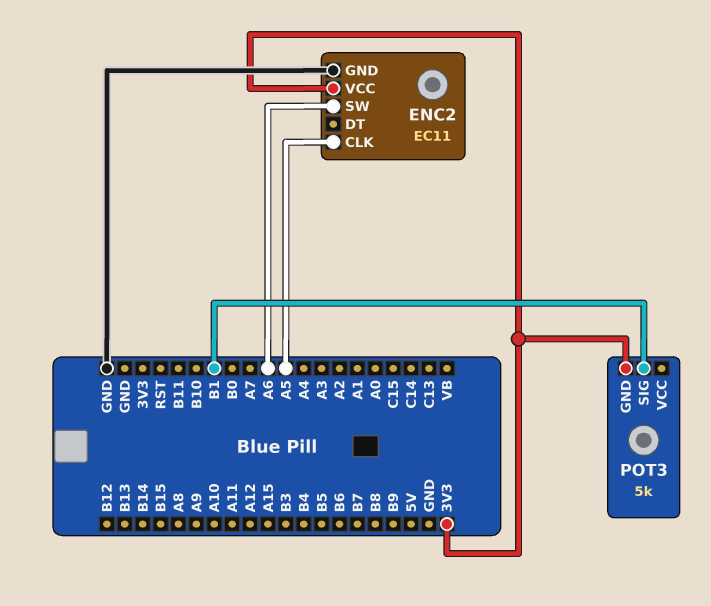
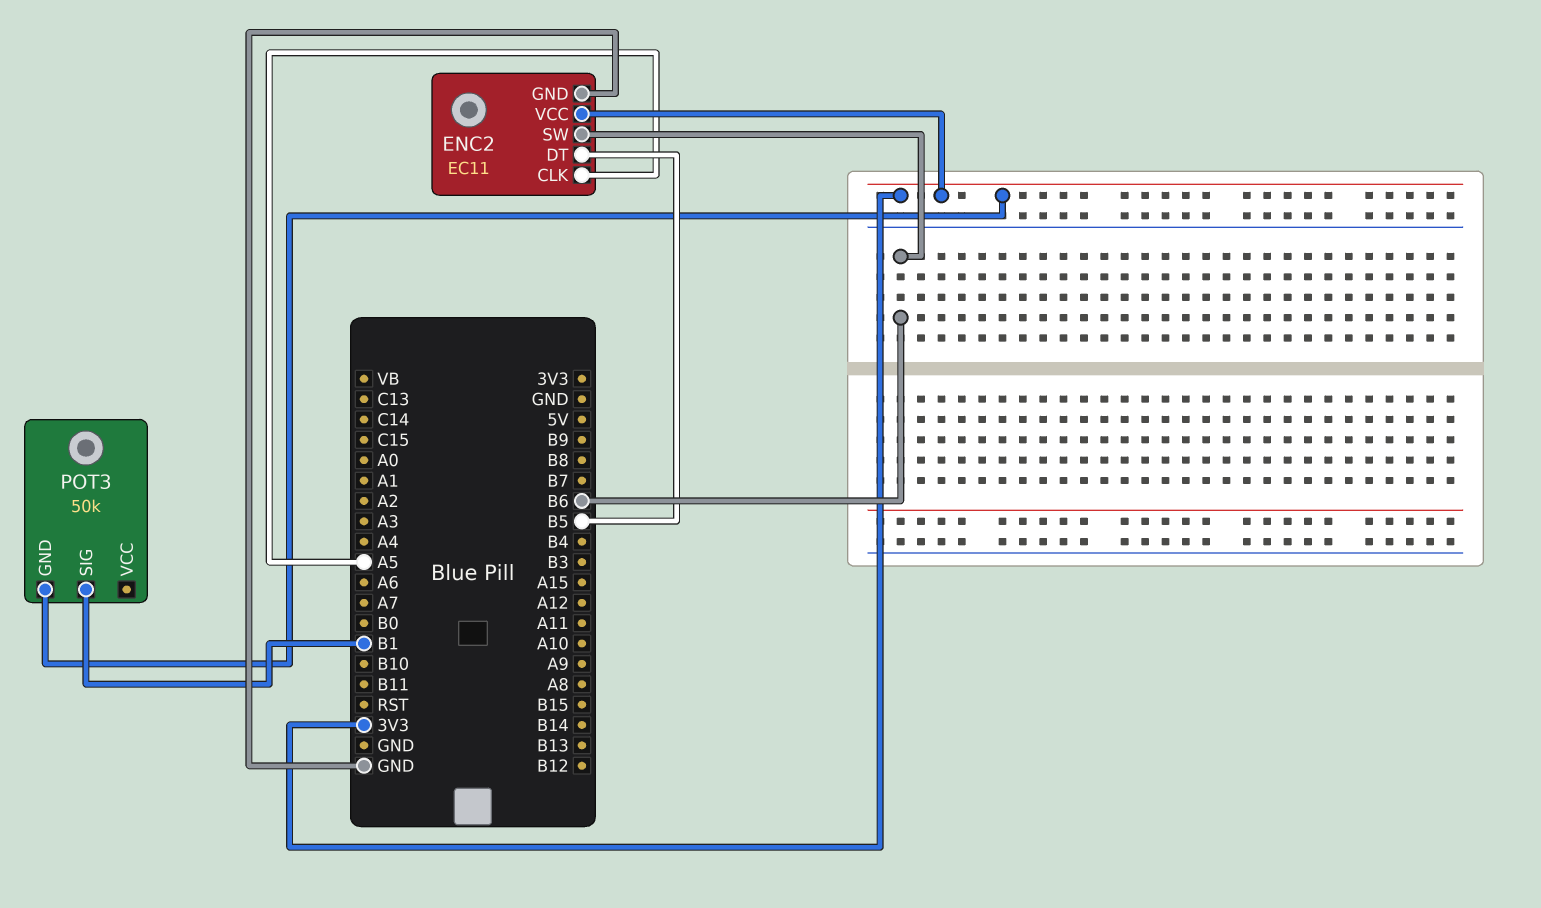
ENC2 pin DT: none -> B5
ENC2 pin SW: A6 -> B6
POT3: 5k -> 50k

